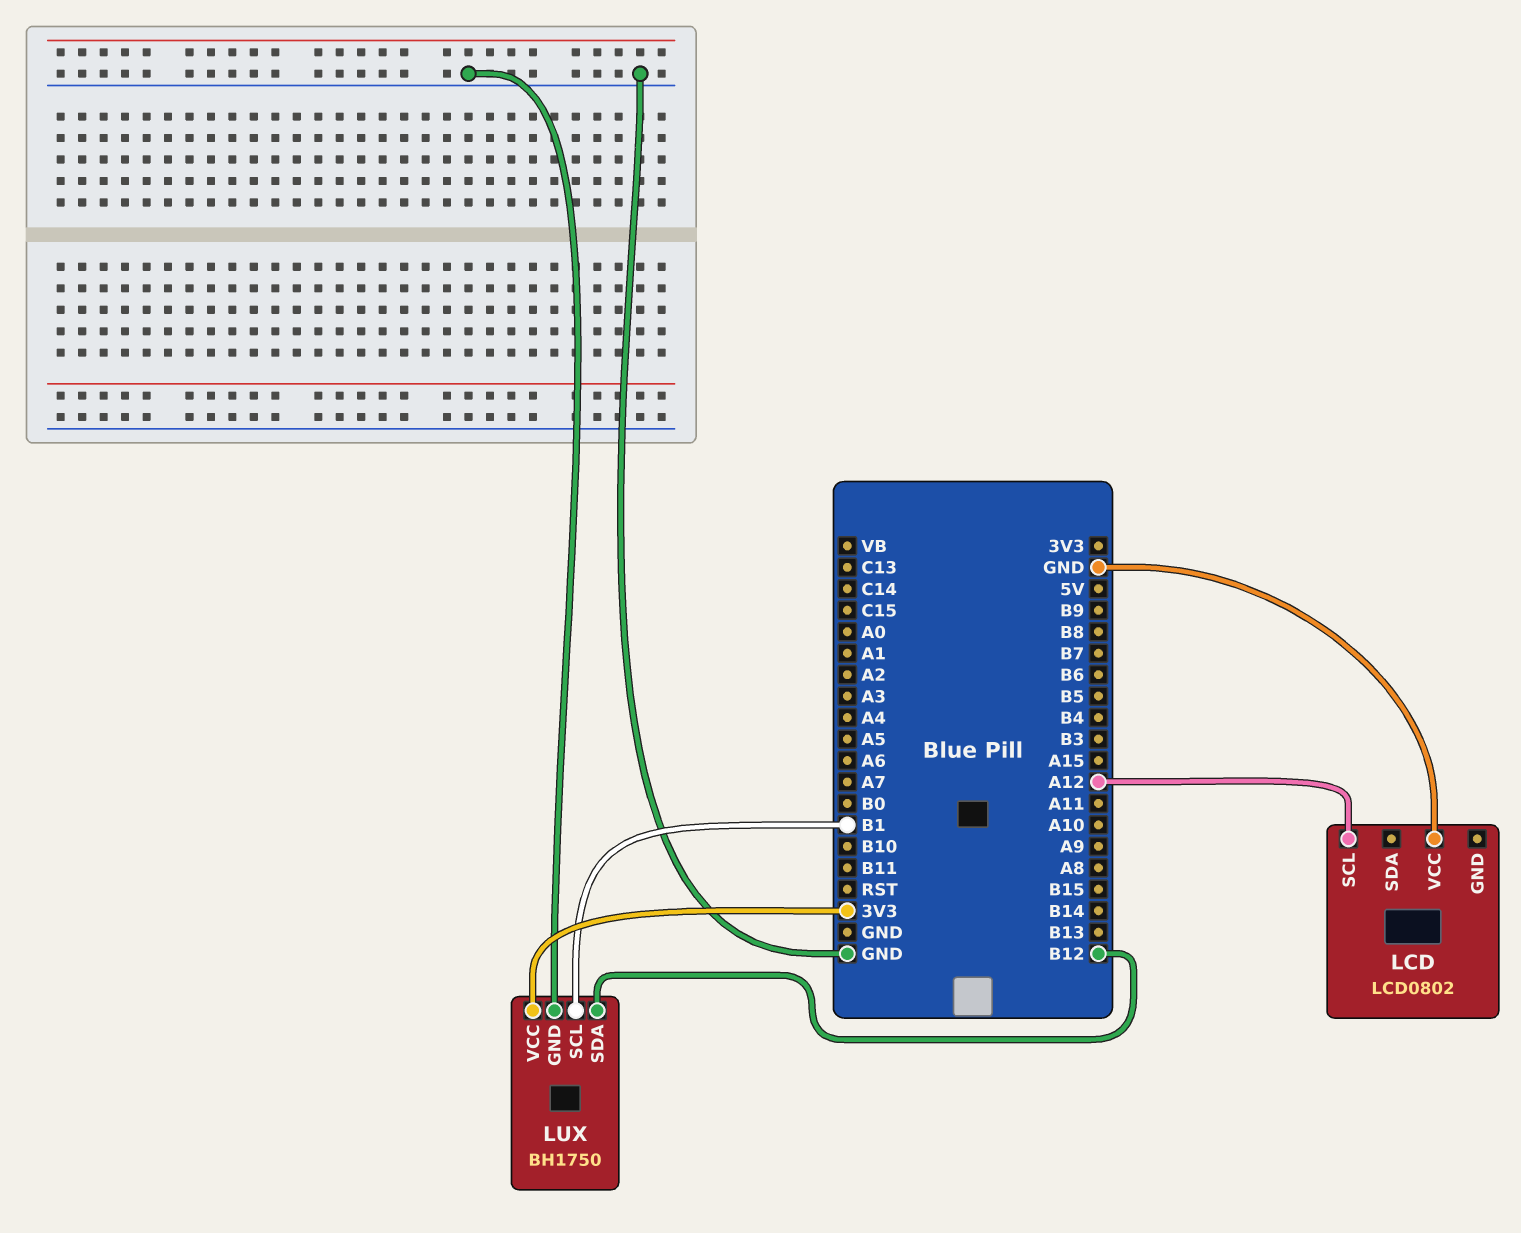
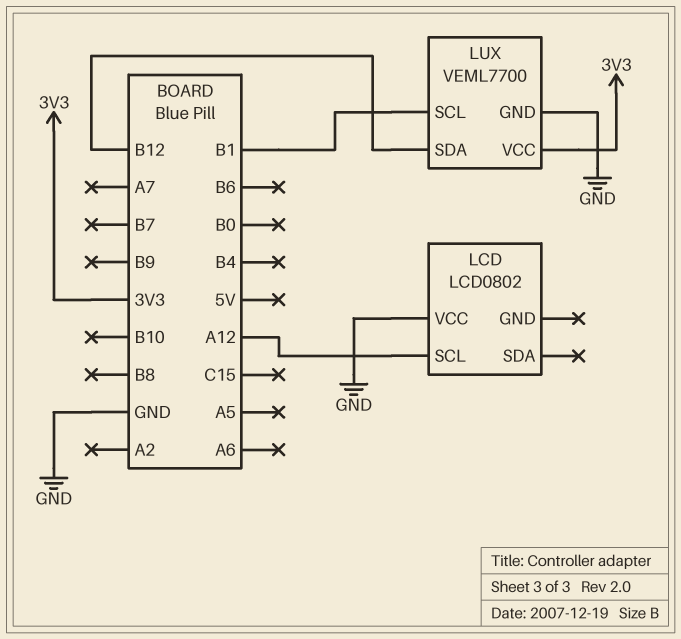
LUX: BH1750 -> VEML7700

